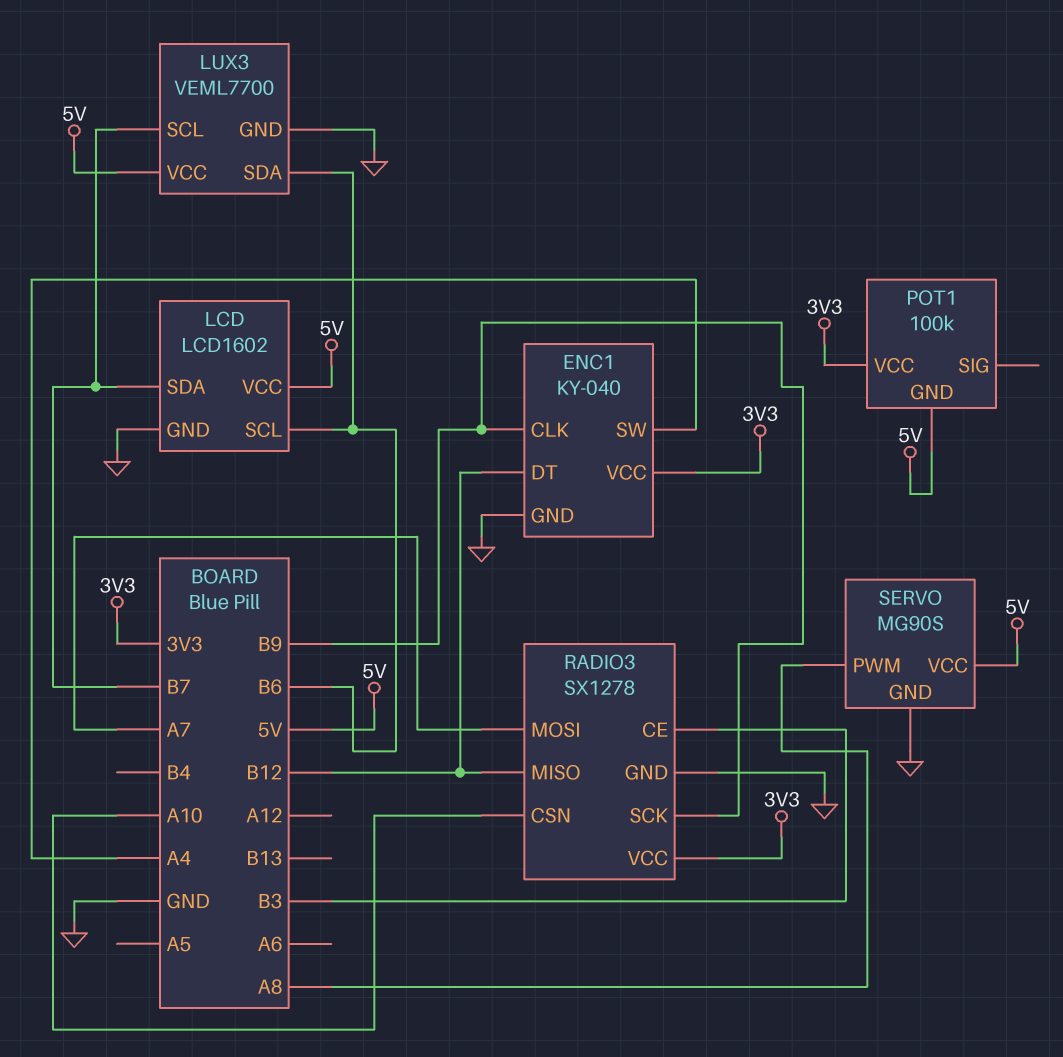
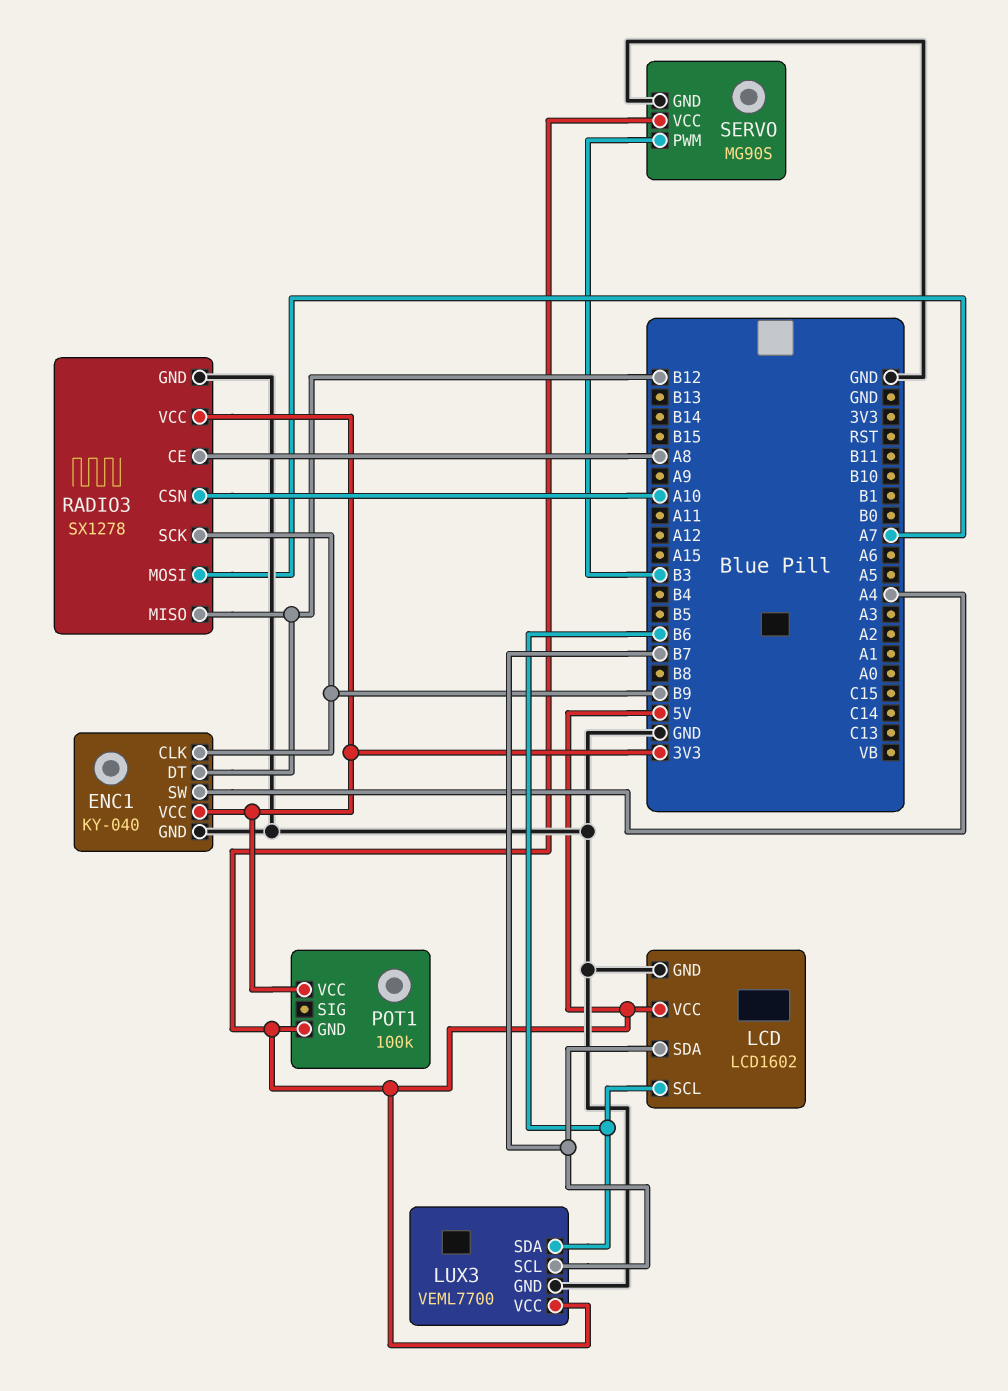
RADIO3 pin CE: B3 -> A8
SERVO pin PWM: A8 -> B3

